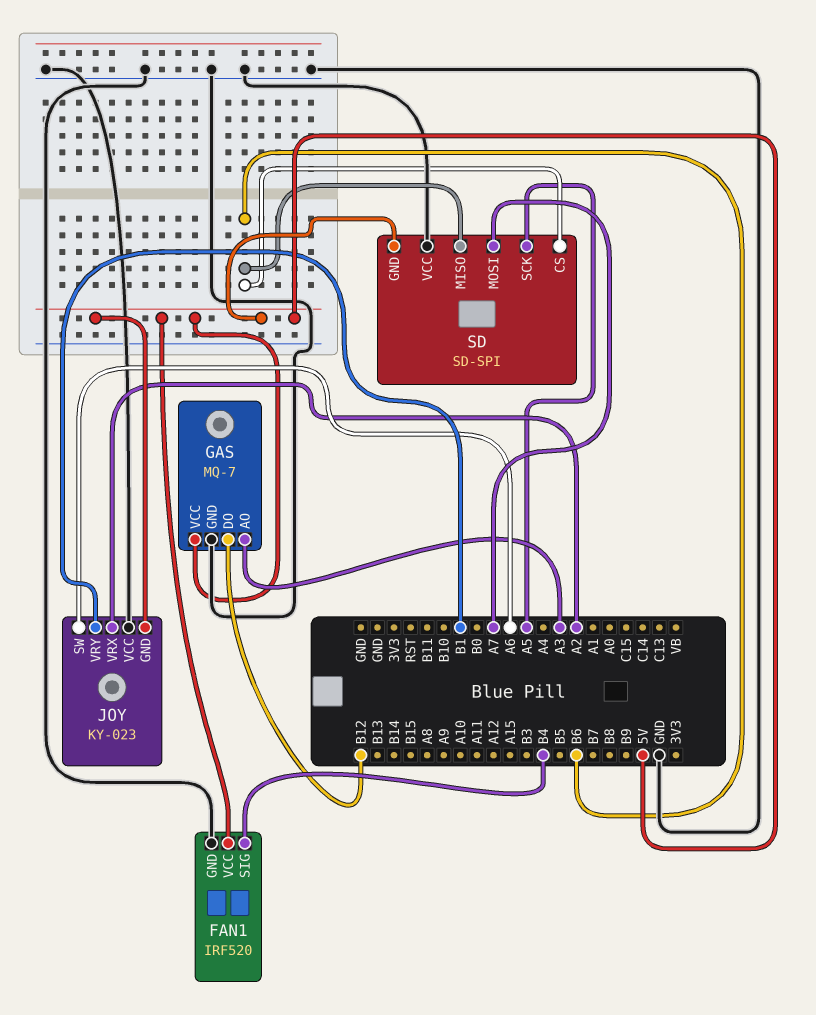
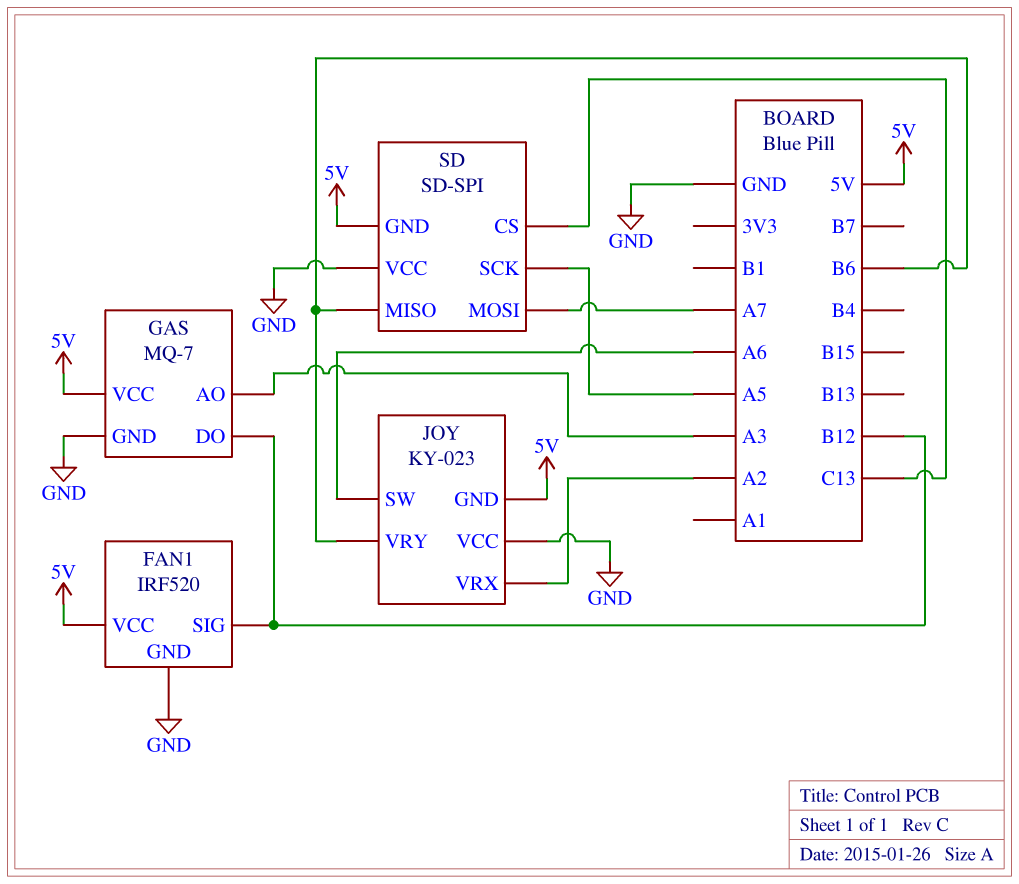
FAN1 pin SIG: B4 -> B12
JOY pin VRY: B1 -> B6
SD pin CS: B6 -> C13

